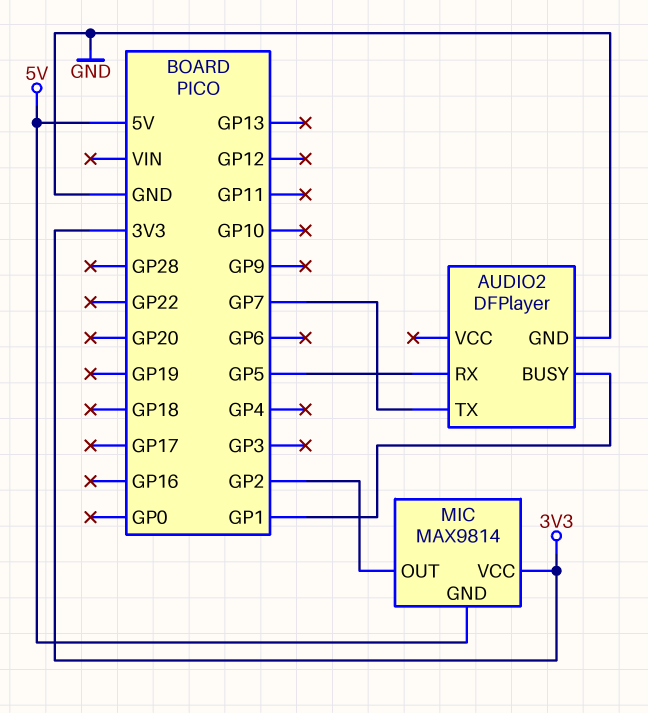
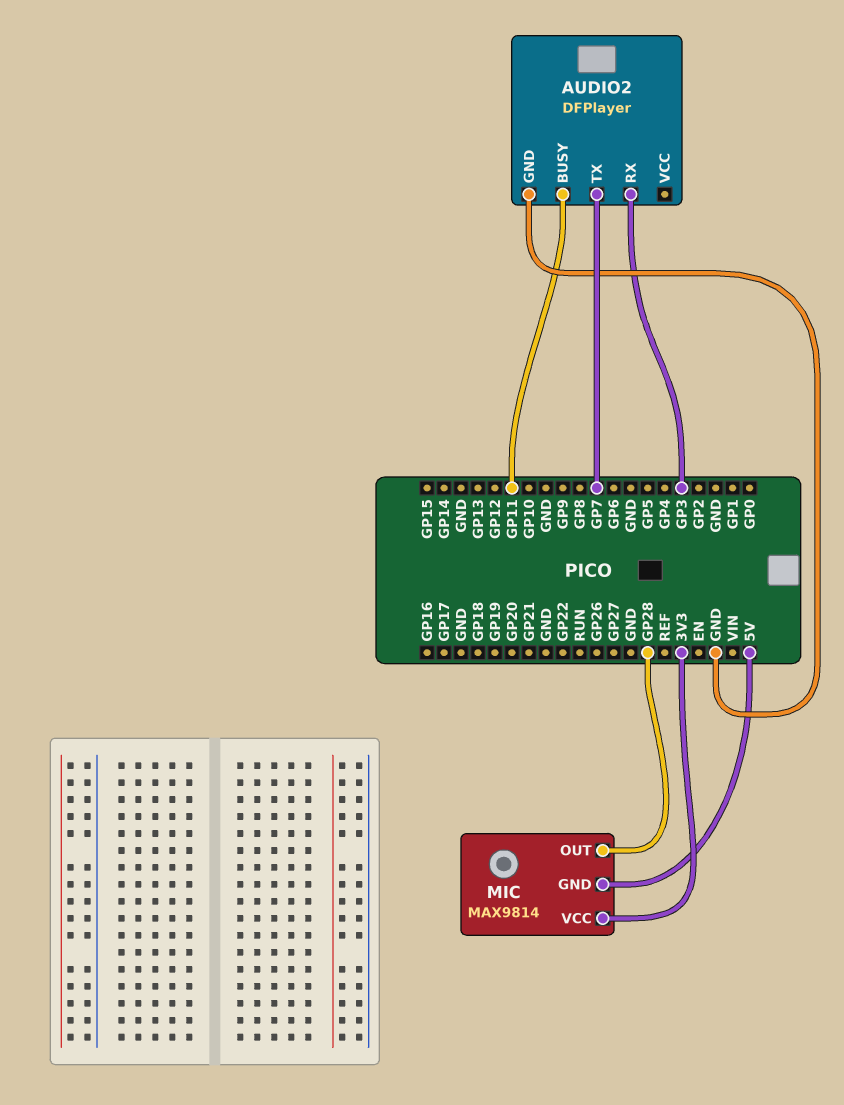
AUDIO2 pin BUSY: GP1 -> GP11
AUDIO2 pin RX: GP5 -> GP3
MIC pin OUT: GP2 -> GP28

